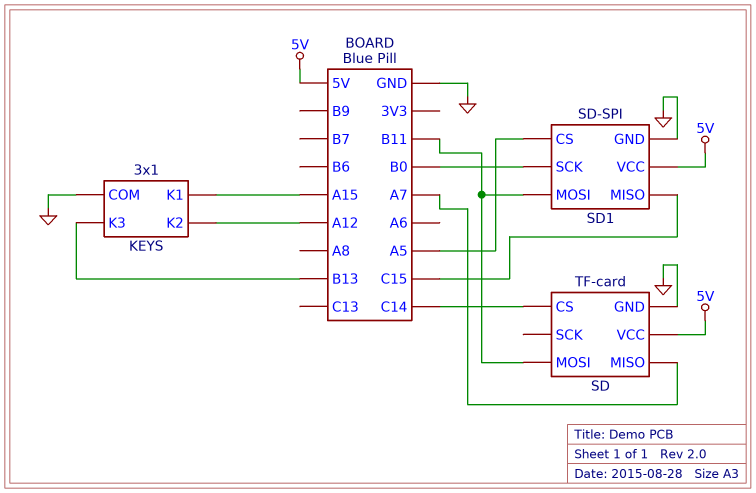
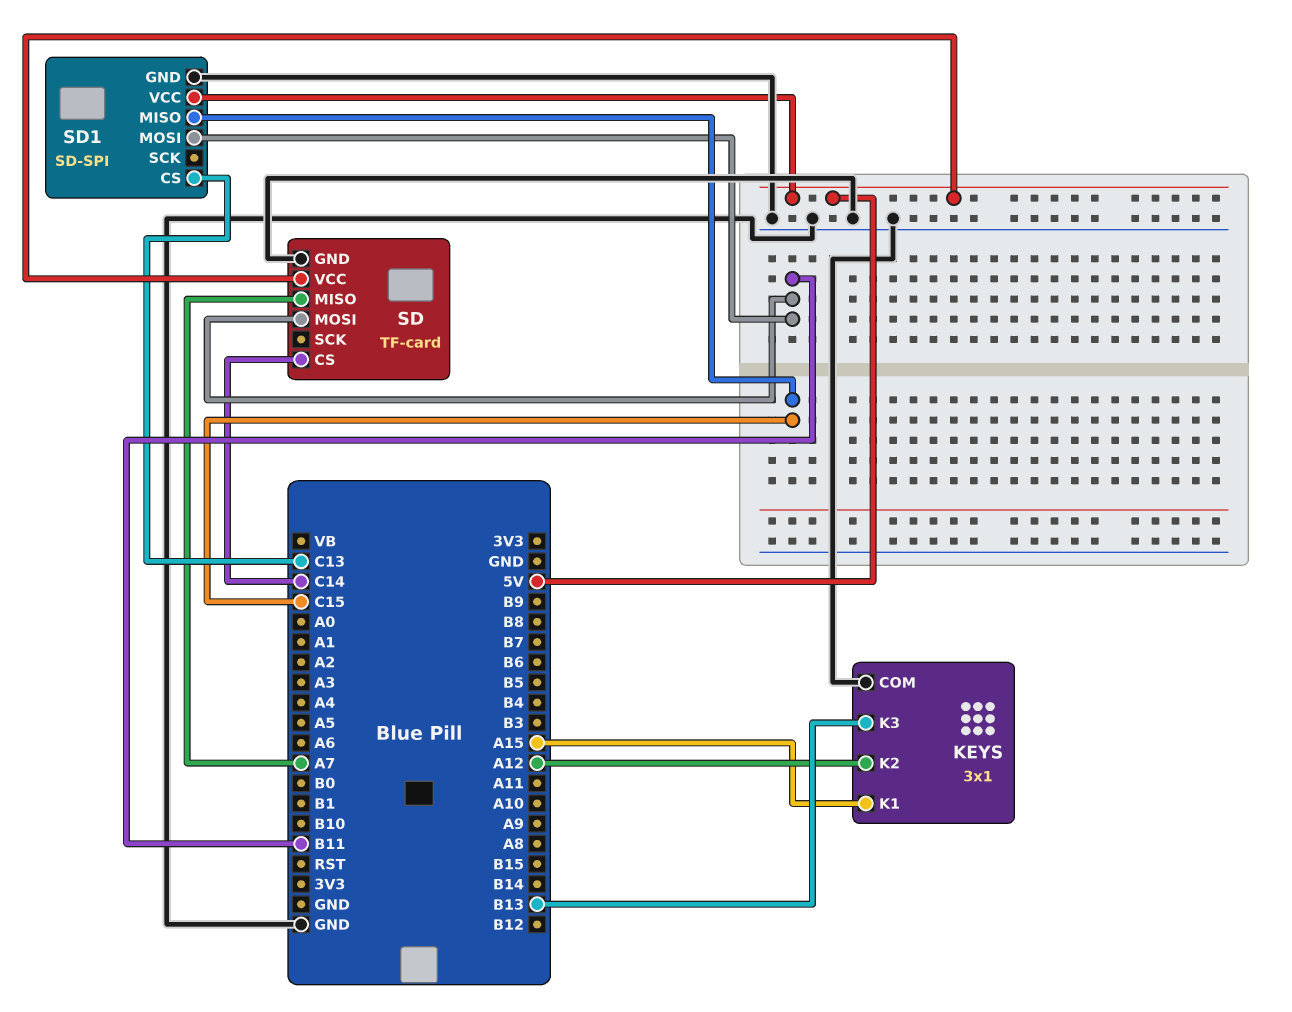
SD1 pin CS: A5 -> C13
SD1 pin SCK: B0 -> none

